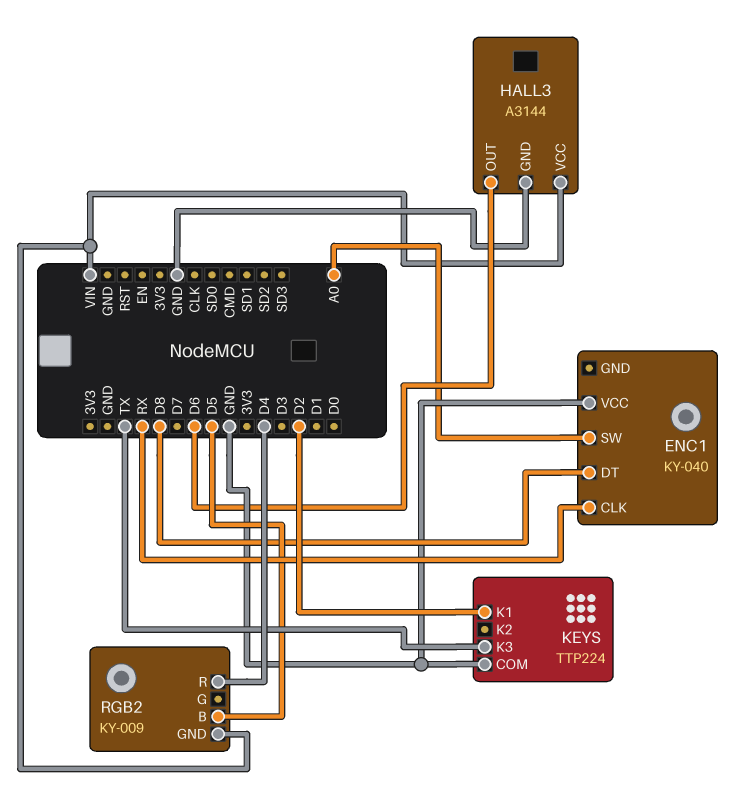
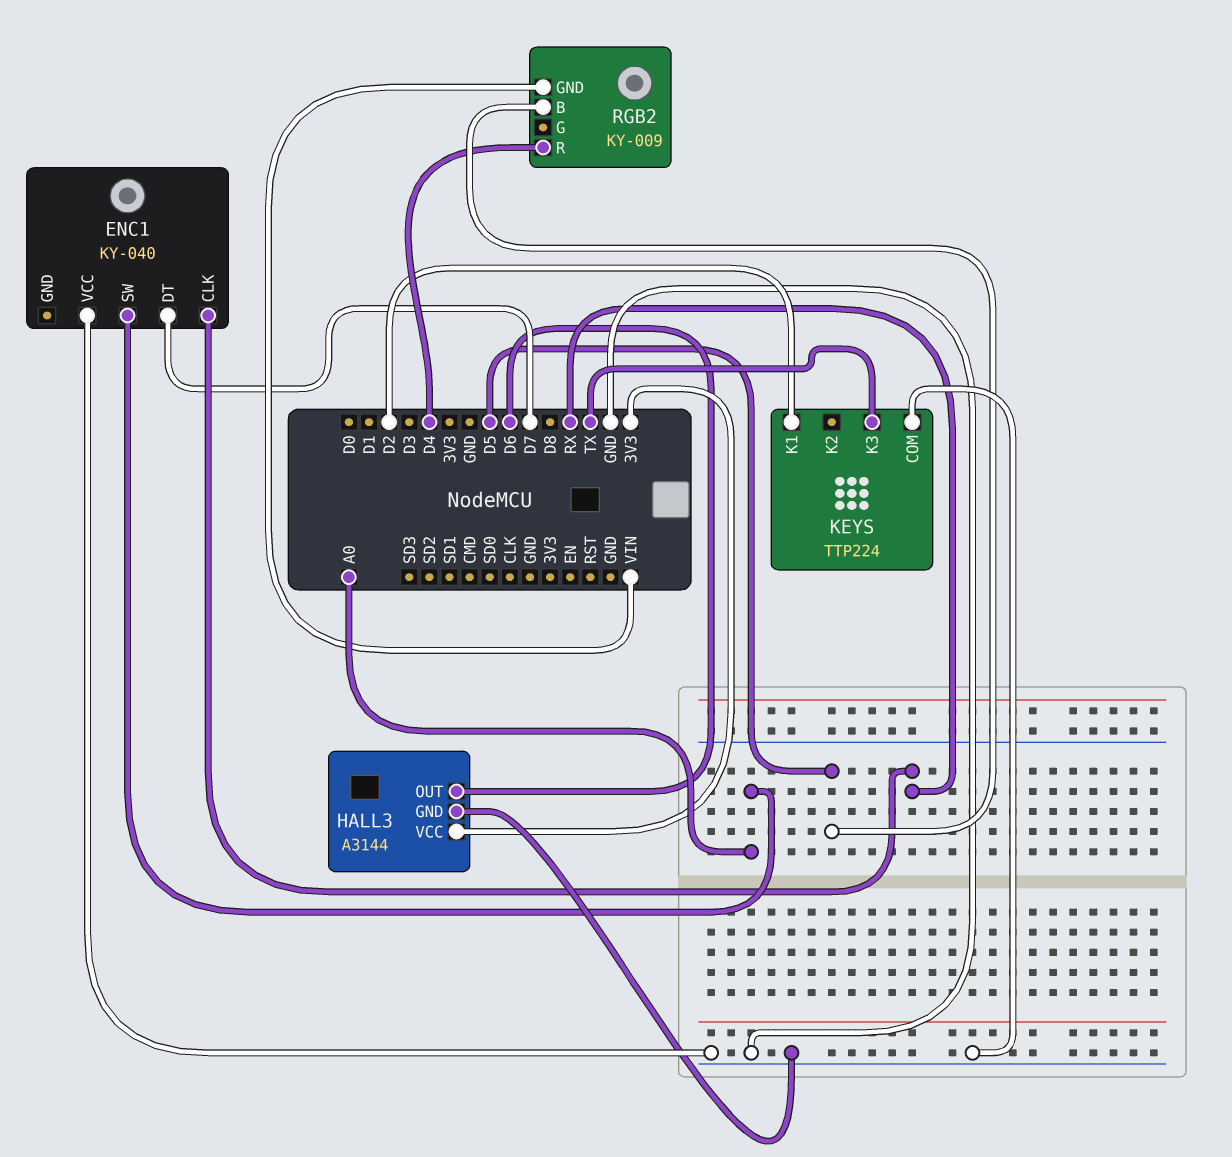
ENC1 pin DT: D8 -> D7
HALL3 pin VCC: VIN -> 3V3

